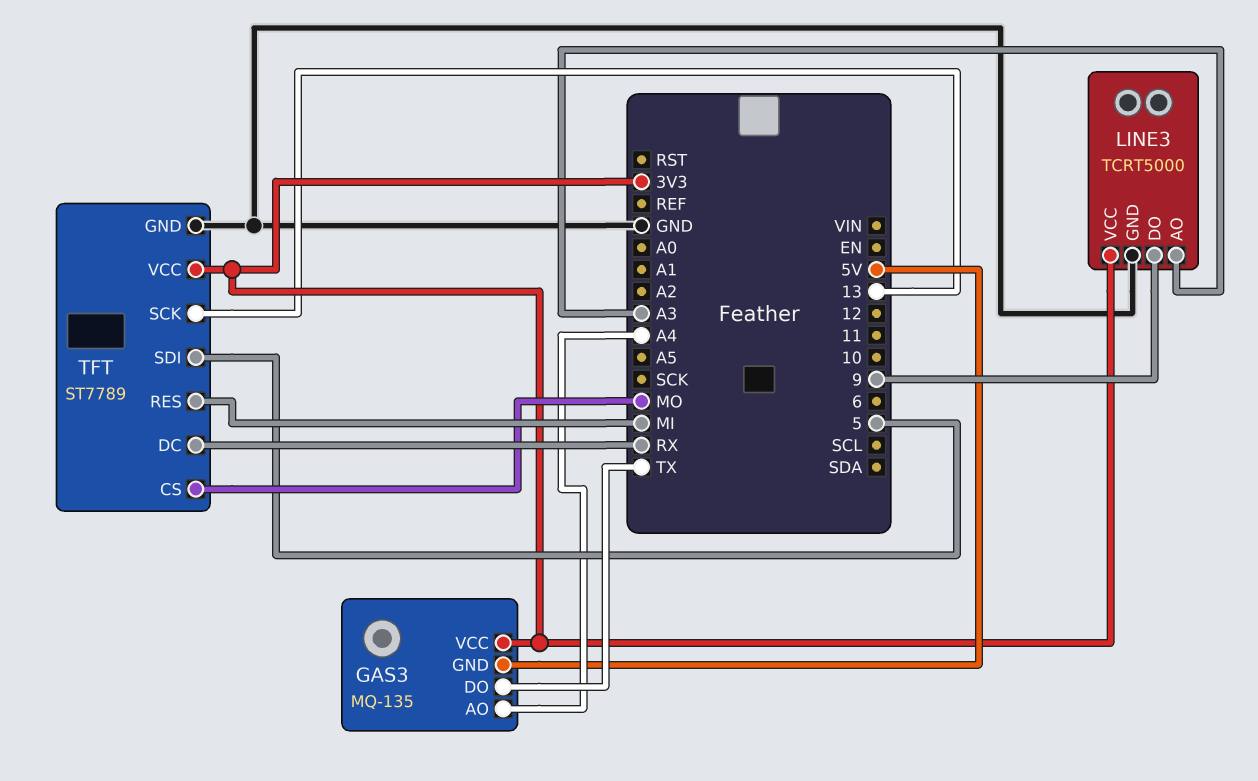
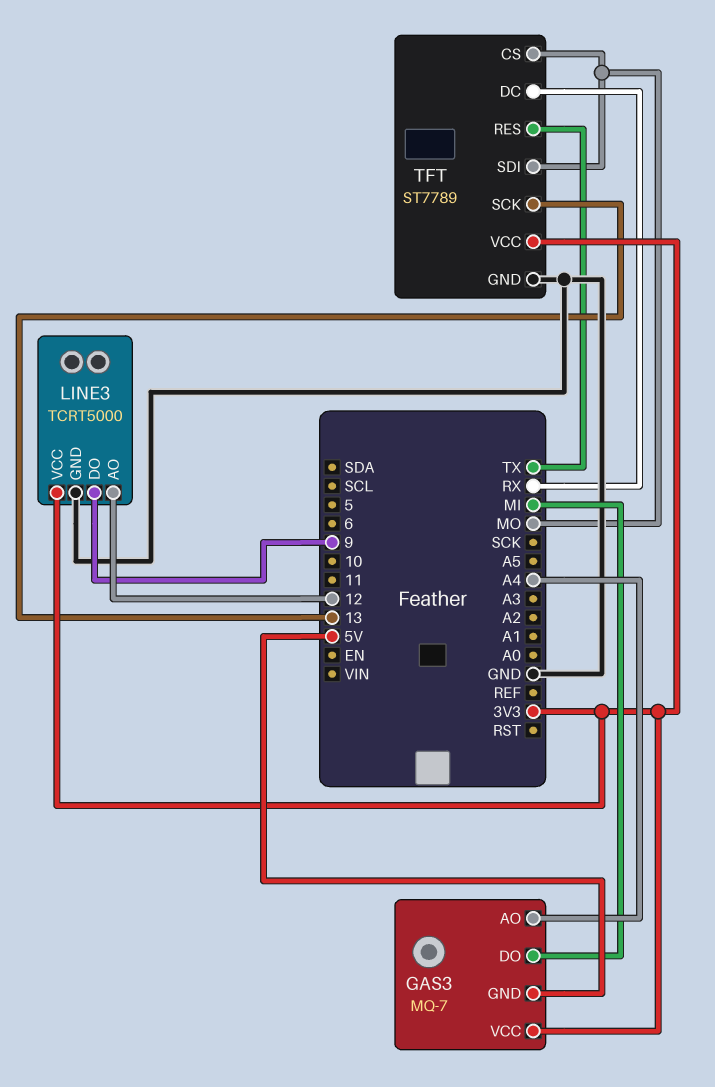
GAS3: MQ-135 -> MQ-7
GAS3 pin DO: TX -> MI
LINE3 pin AO: A3 -> 12
TFT pin RES: MI -> TX
TFT pin SDI: 5 -> MO

